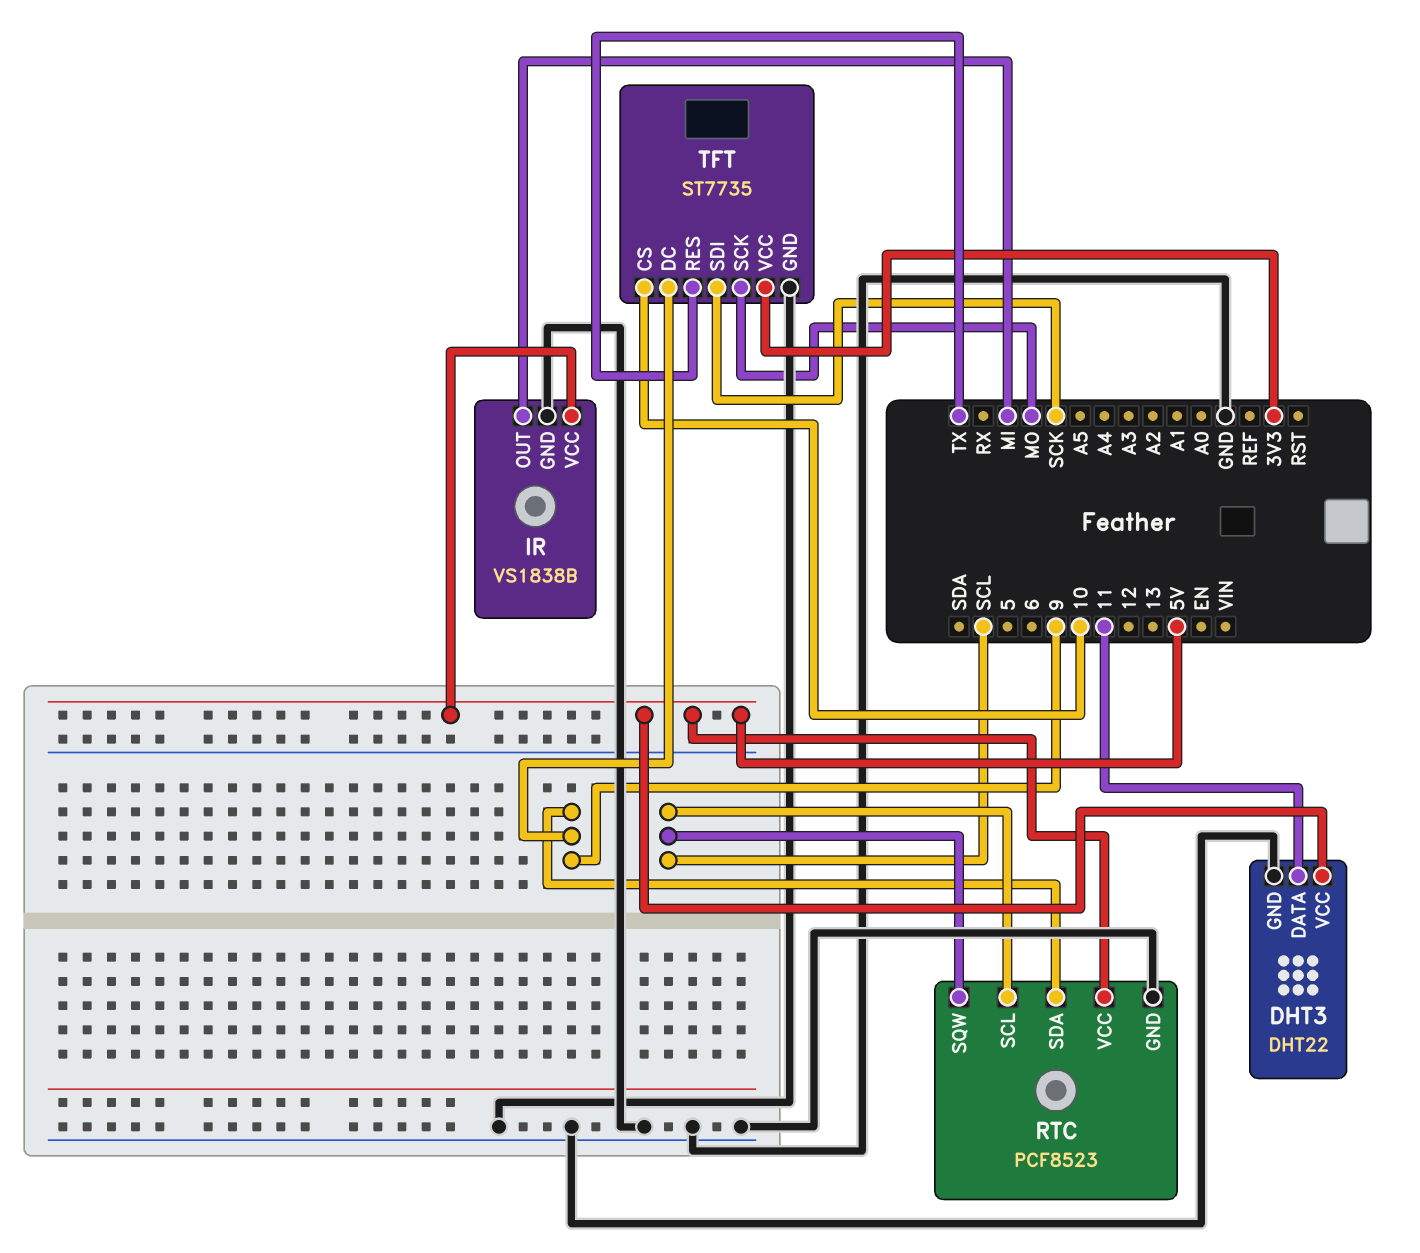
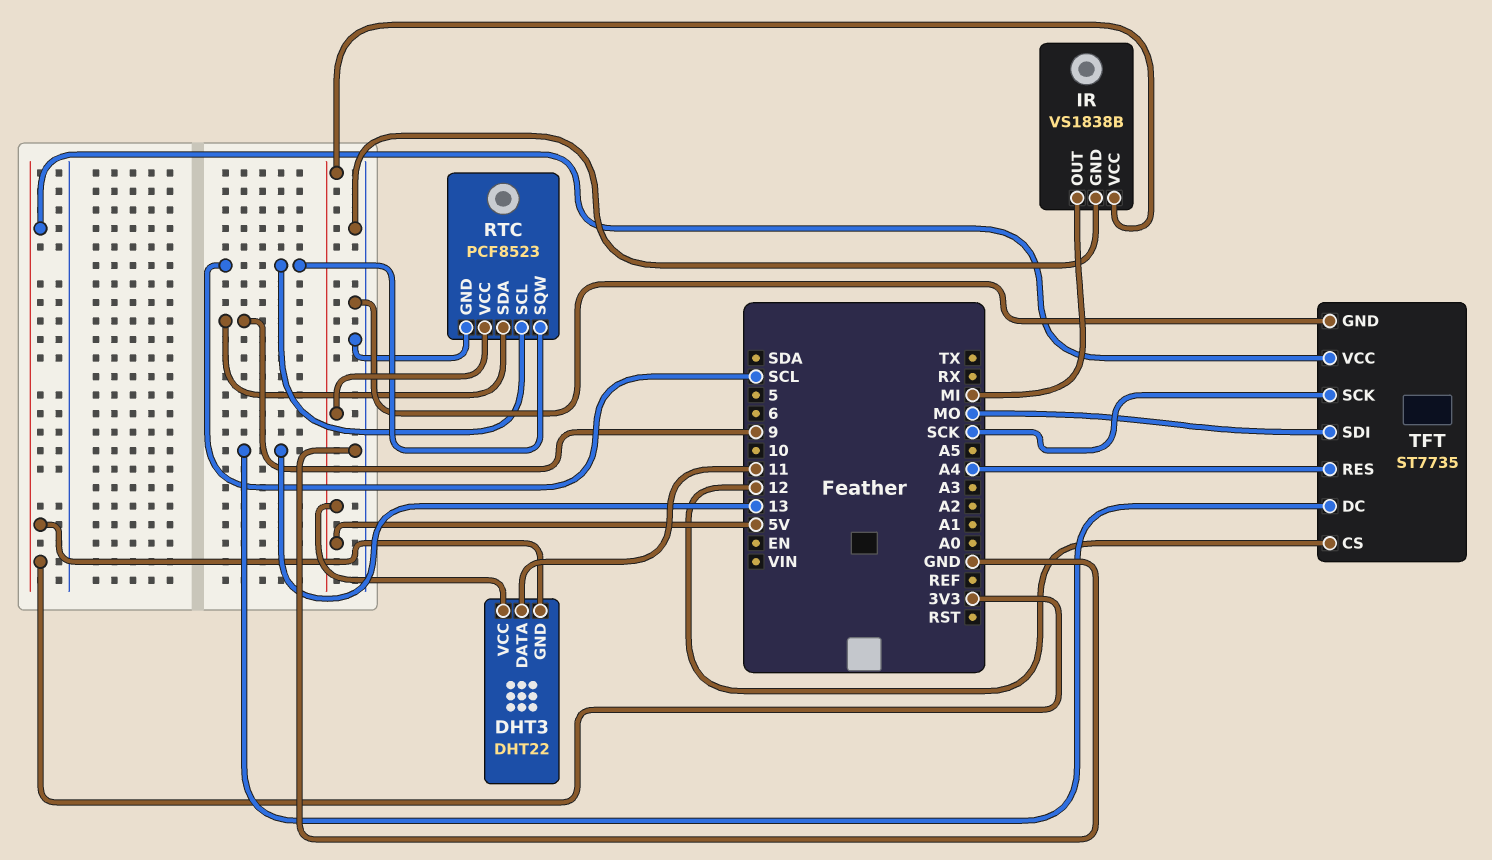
DHT3 pin GND: GND -> 3V3
TFT pin CS: 10 -> 12
TFT pin DC: 9 -> 13
TFT pin RES: TX -> A4
TFT pin SCK: MO -> SCK
TFT pin SDI: SCK -> MO

